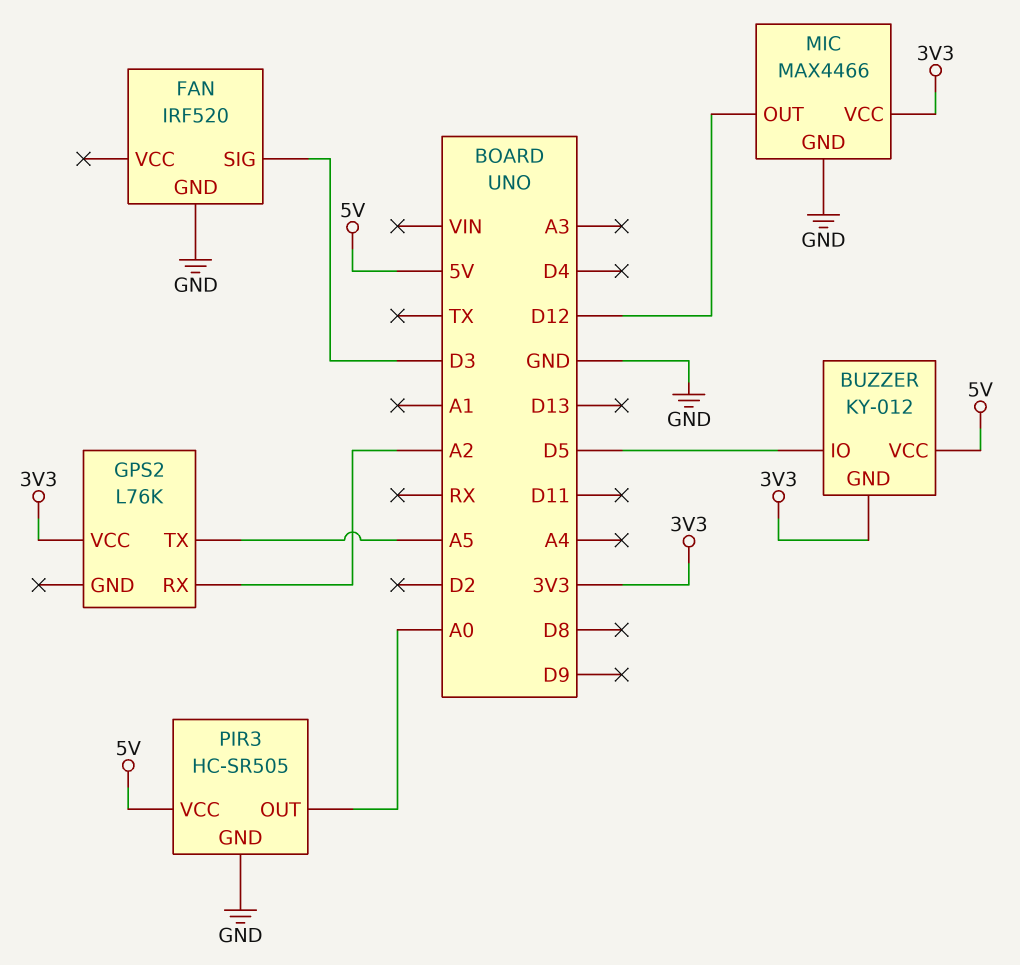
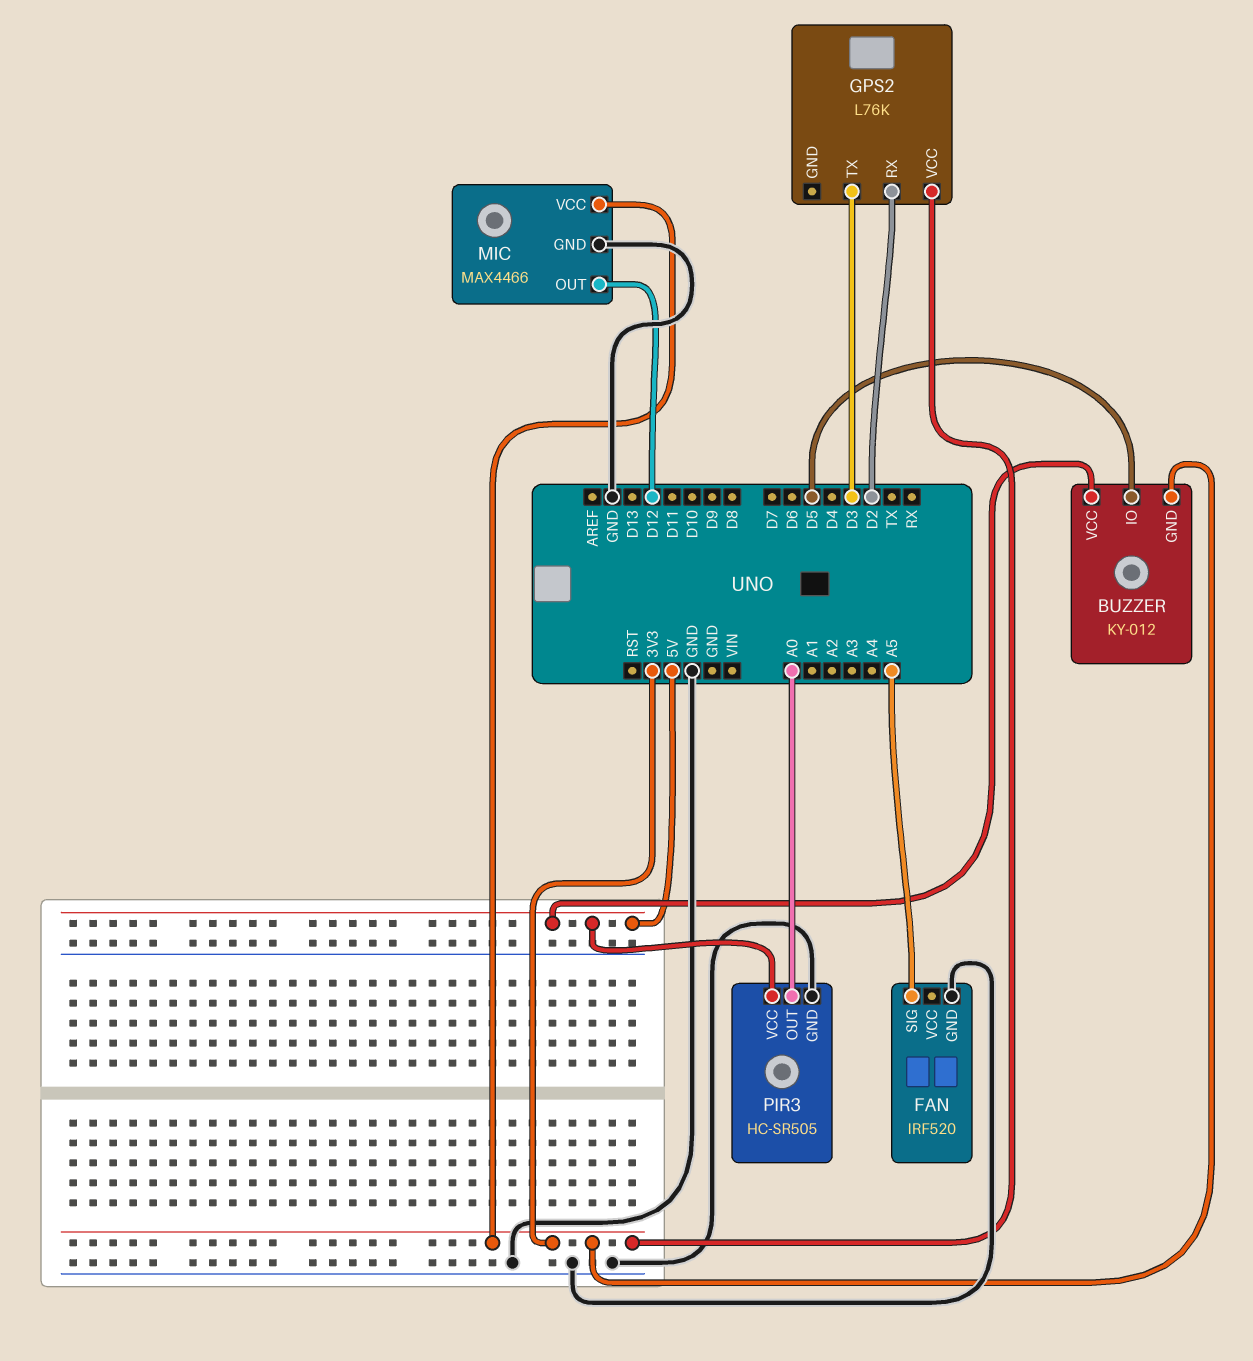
FAN pin SIG: D3 -> A5
GPS2 pin RX: A2 -> D2
GPS2 pin TX: A5 -> D3

